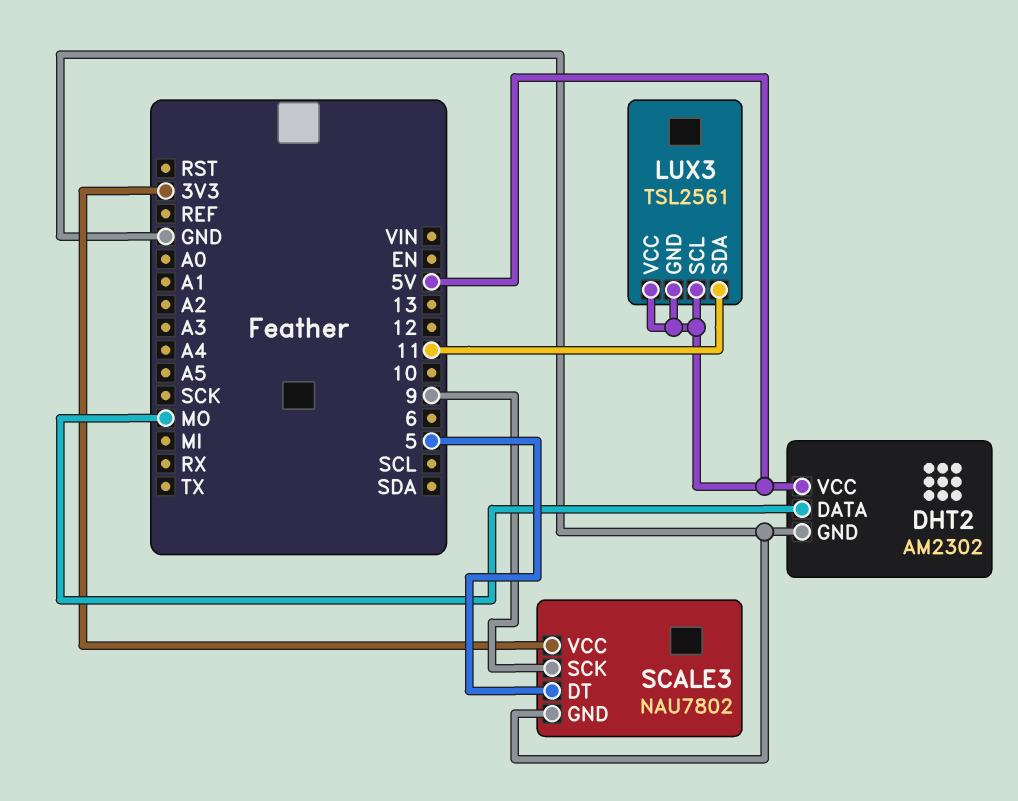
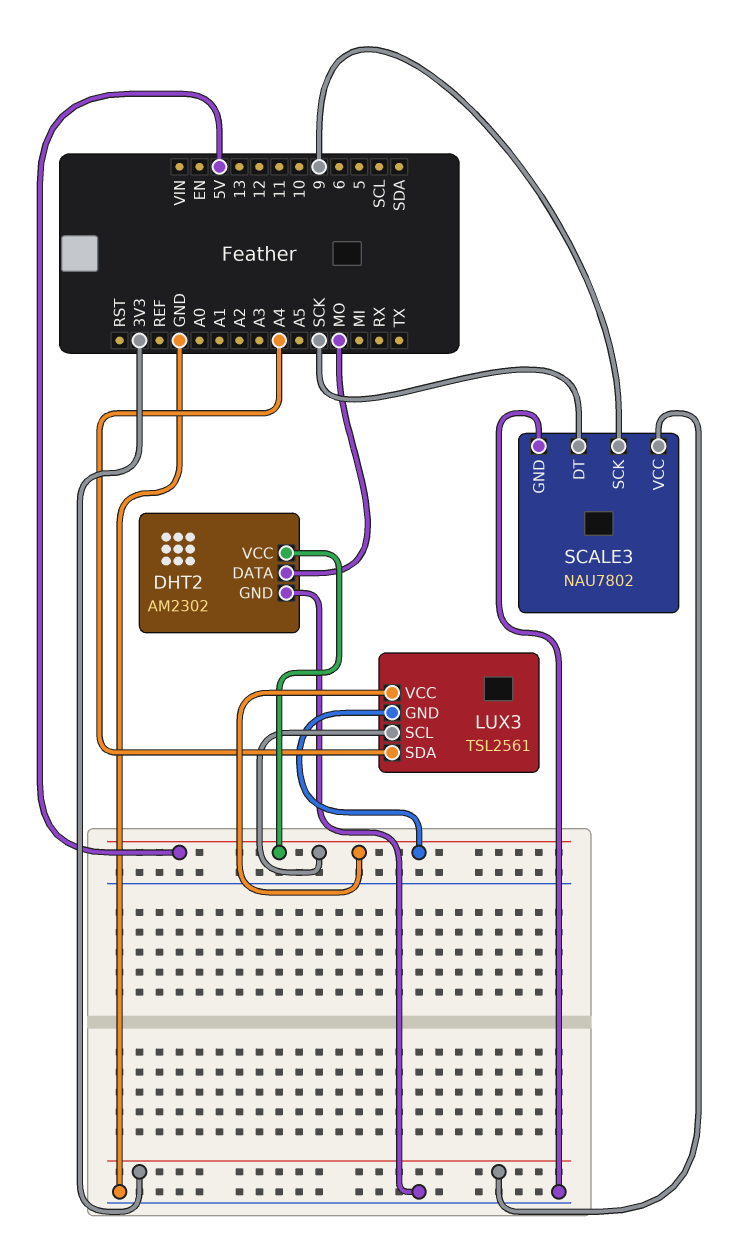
LUX3 pin SDA: 11 -> A4
SCALE3 pin DT: 5 -> SCK

